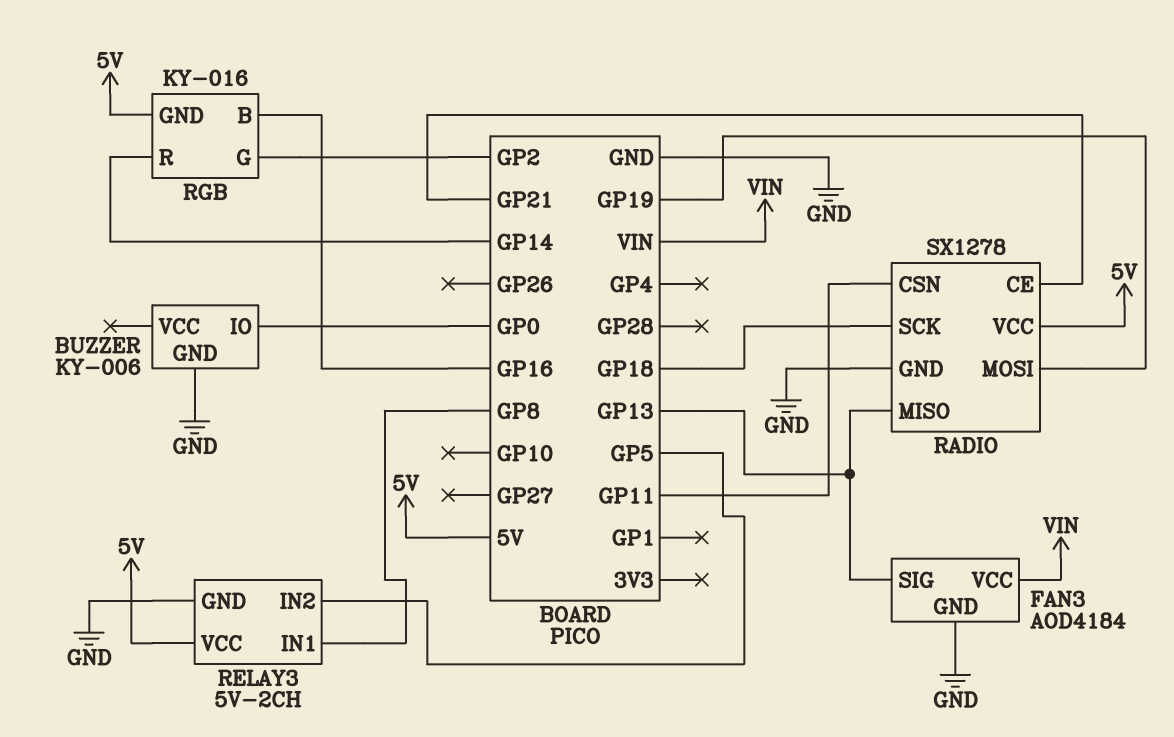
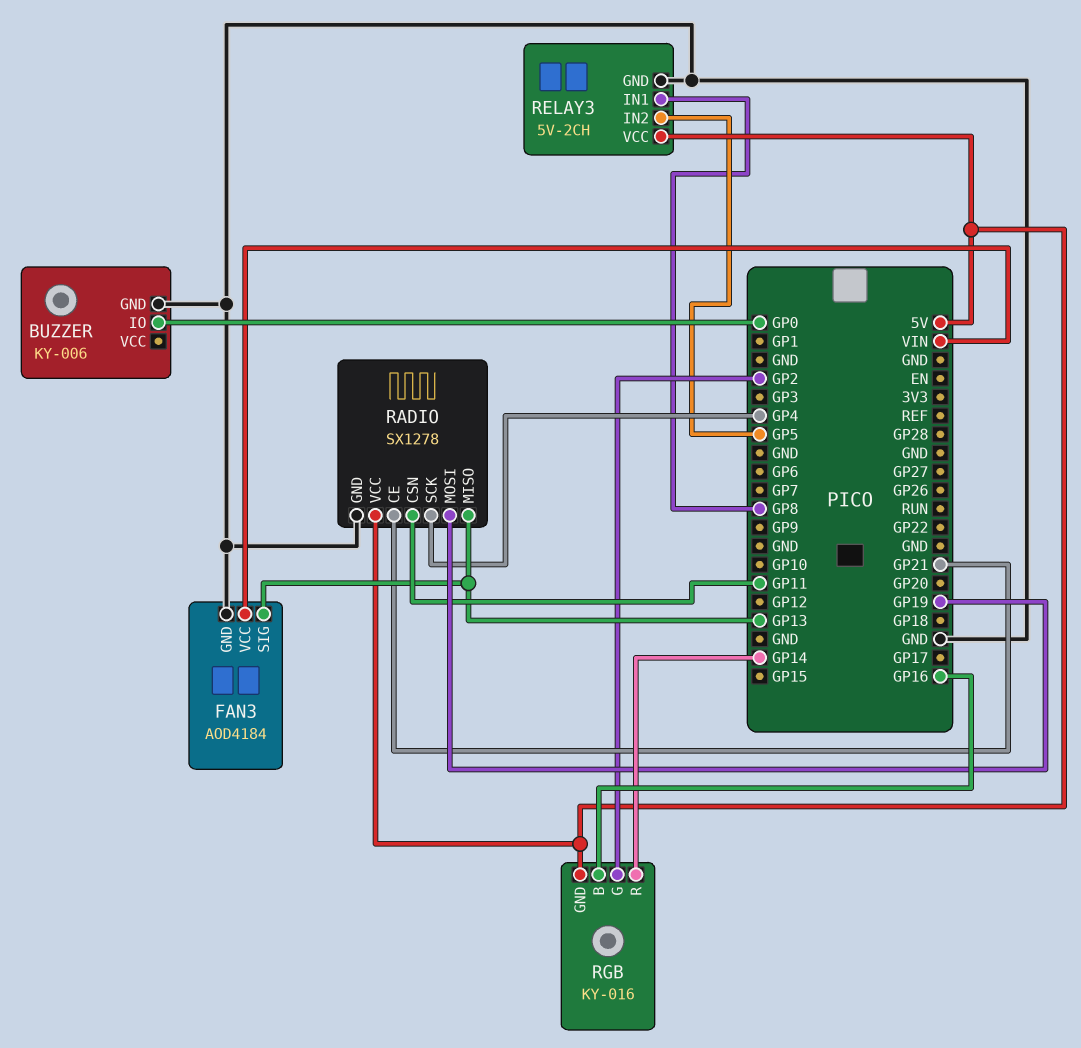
RADIO pin SCK: GP18 -> GP4

